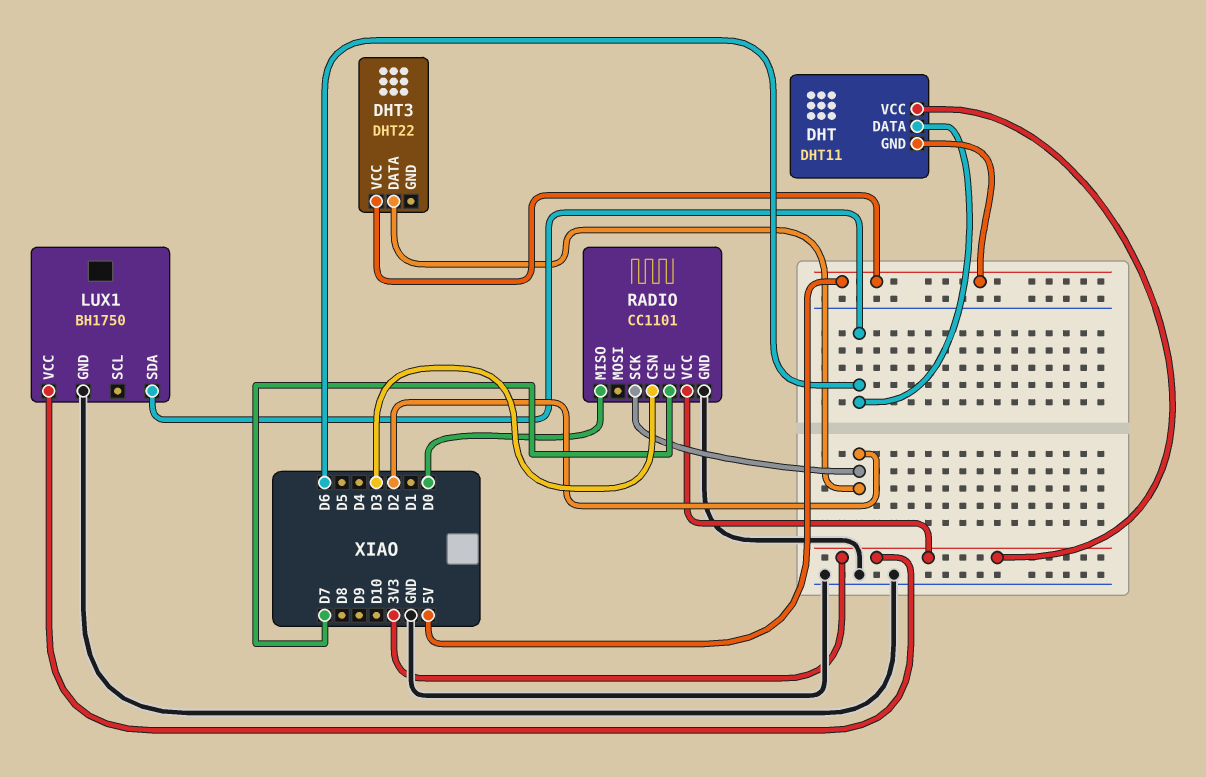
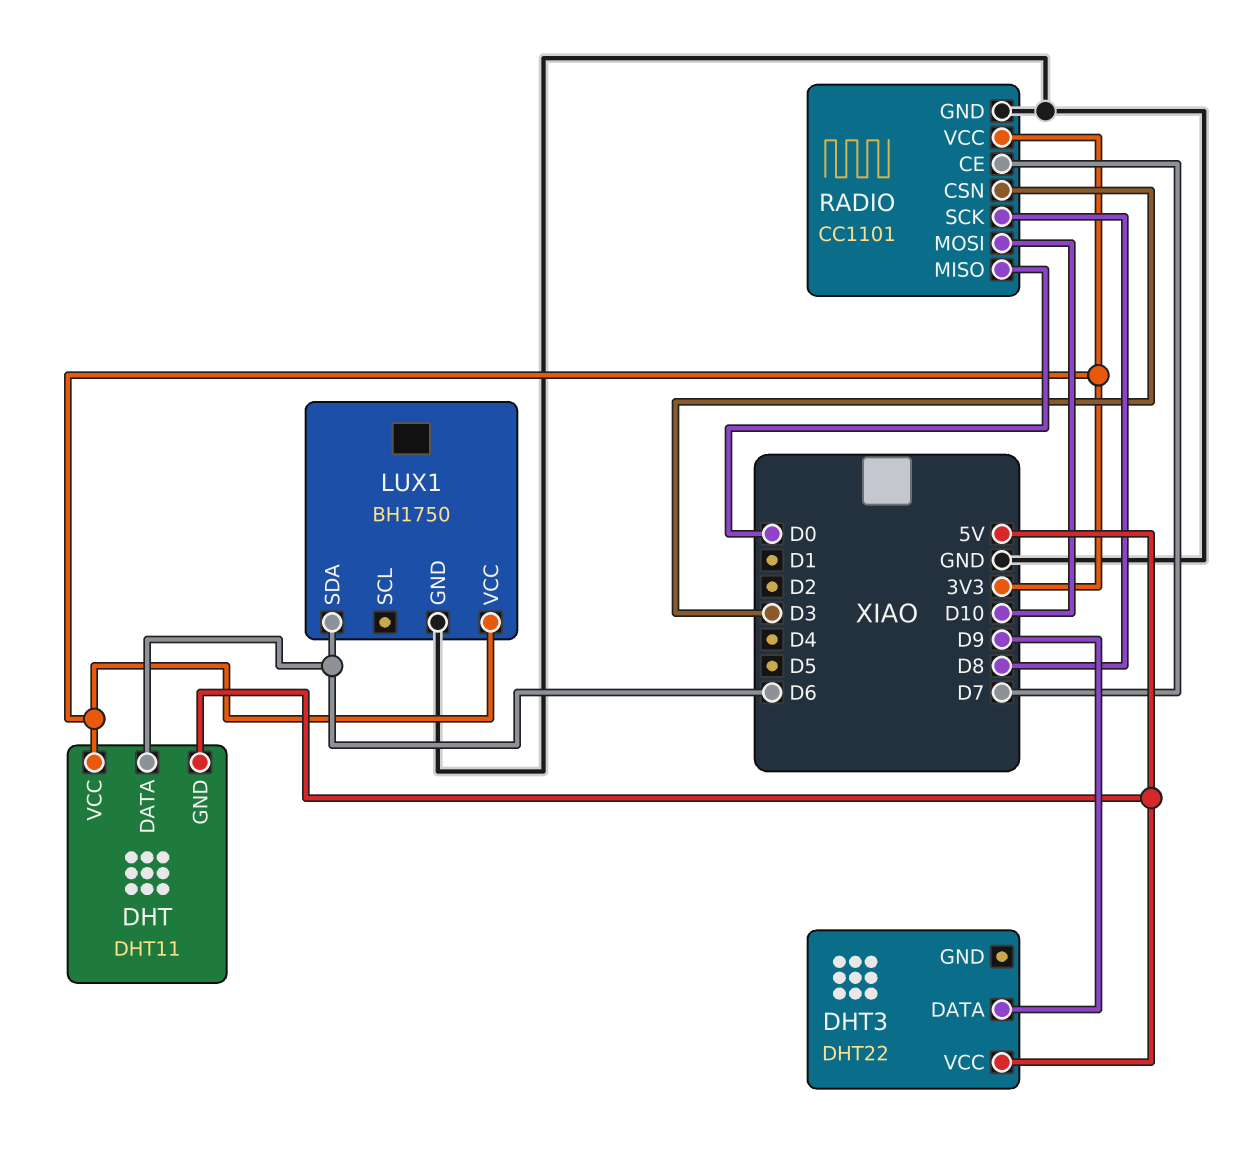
DHT3 pin DATA: D2 -> D9
RADIO pin MOSI: none -> D10
RADIO pin SCK: D2 -> D8

